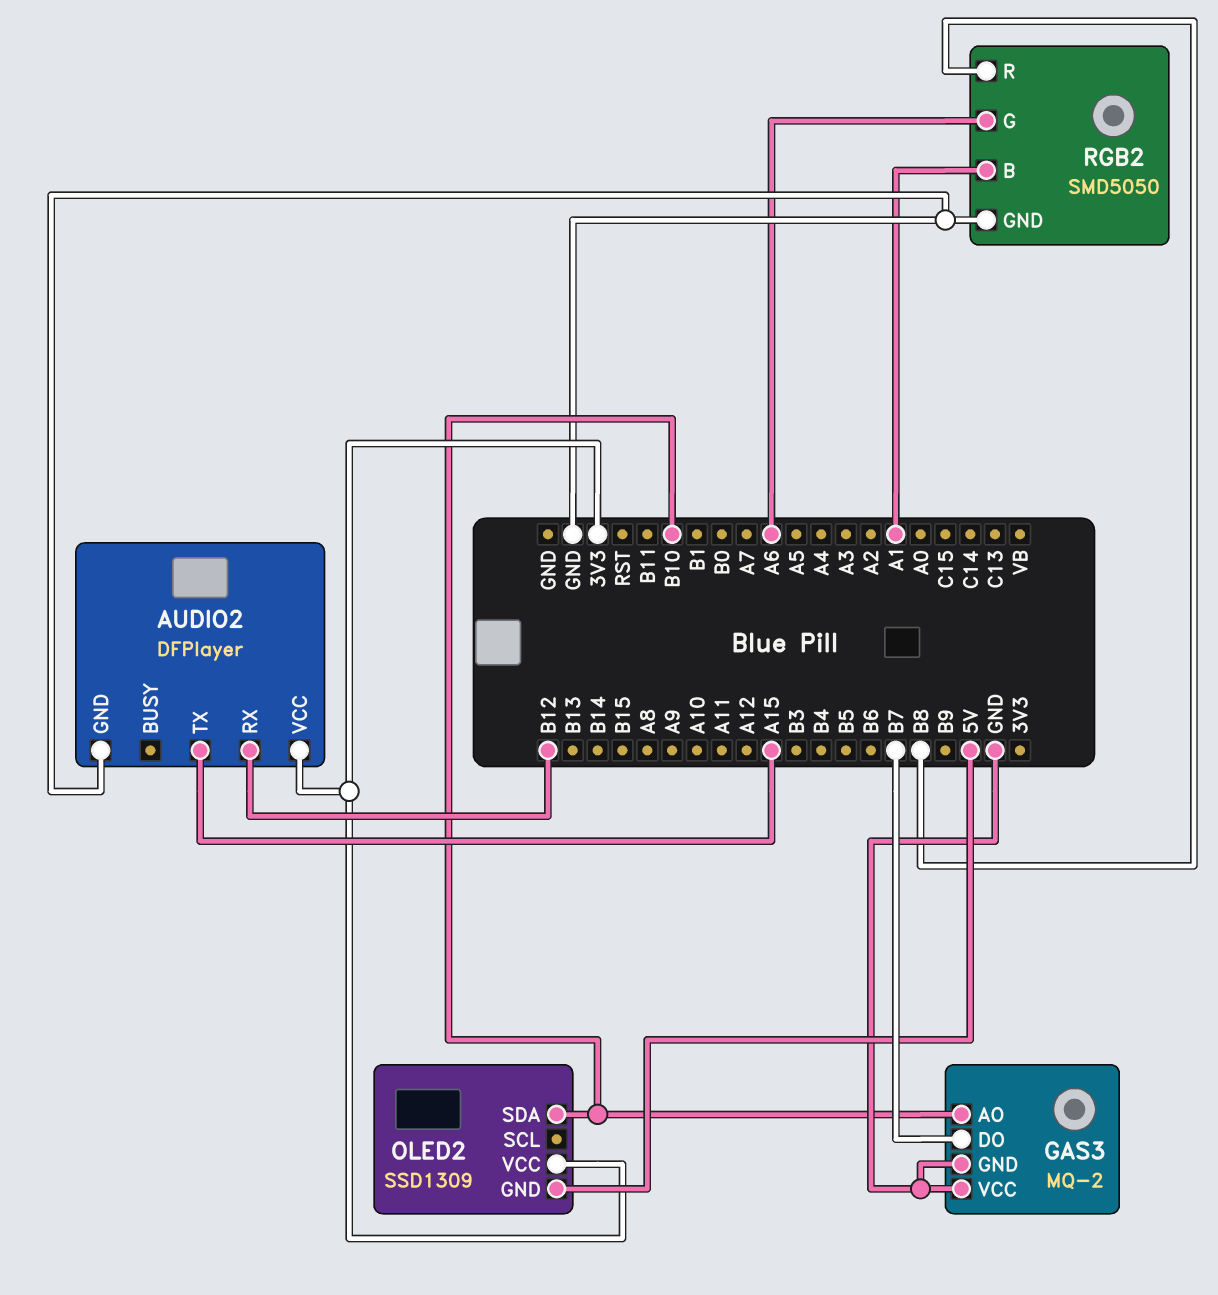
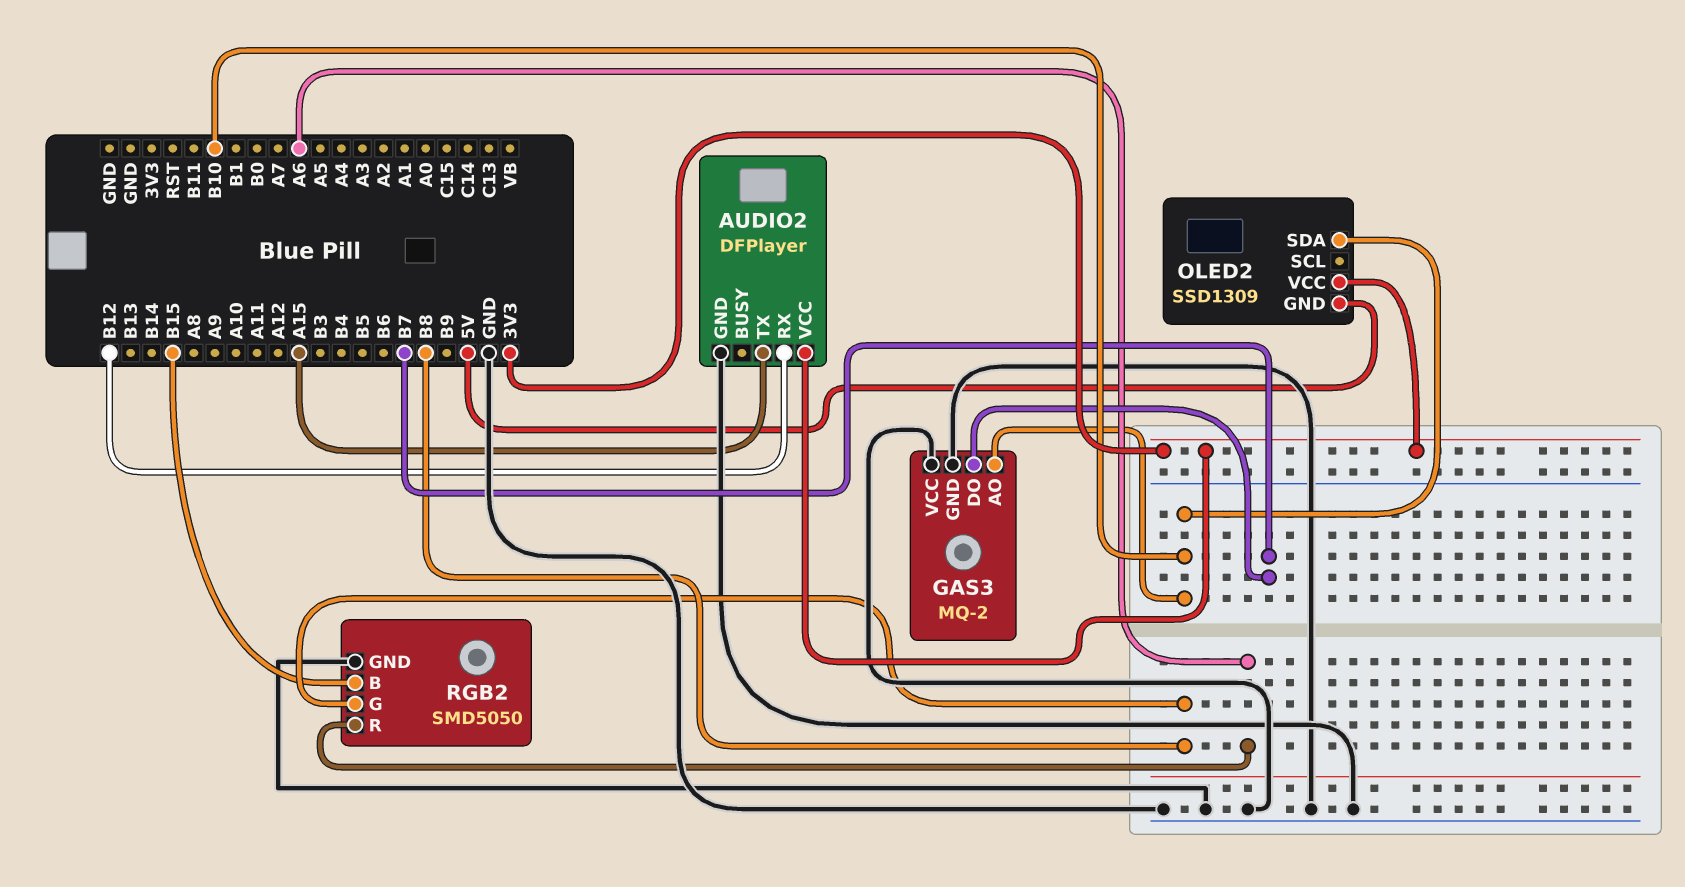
RGB2 pin B: A1 -> B15
RGB2 pin G: A6 -> B8
RGB2 pin R: B8 -> A6

